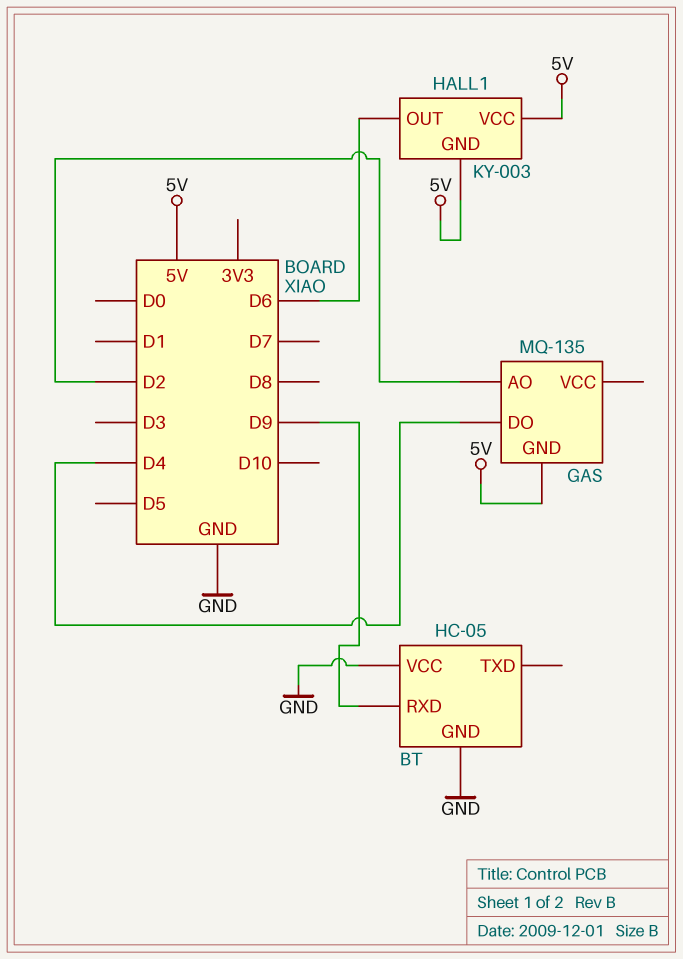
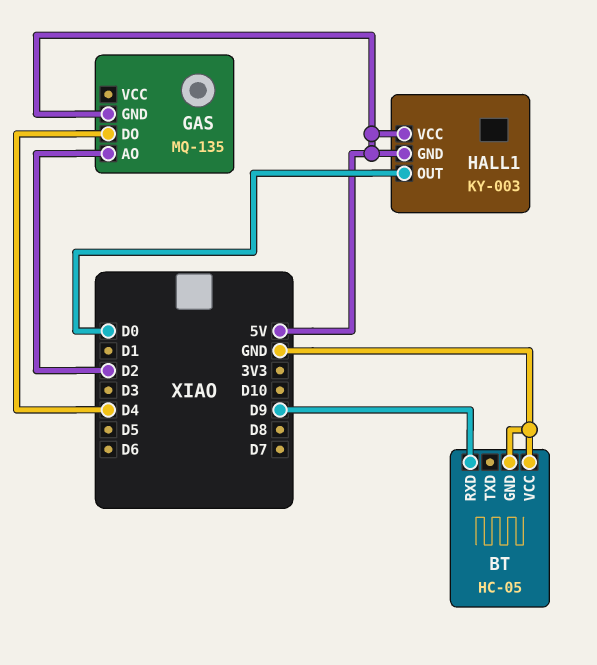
HALL1 pin OUT: D6 -> D0

